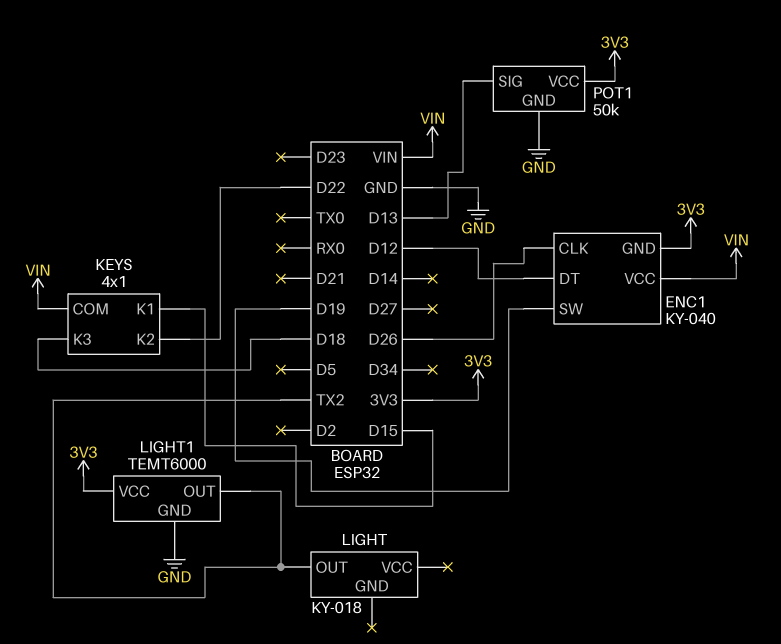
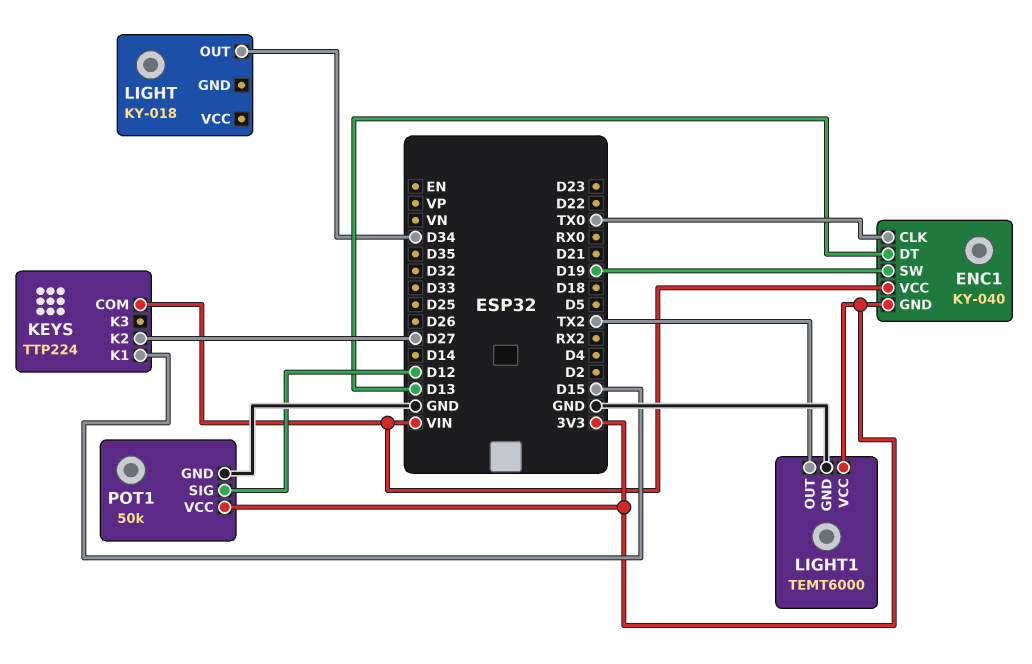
ENC1 pin CLK: D26 -> TX0
ENC1 pin DT: D12 -> D13
KEYS: 4x1 -> TTP224
KEYS pin K2: D22 -> D27
KEYS pin K3: D18 -> none
LIGHT pin OUT: TX2 -> D34
POT1 pin SIG: D13 -> D12

